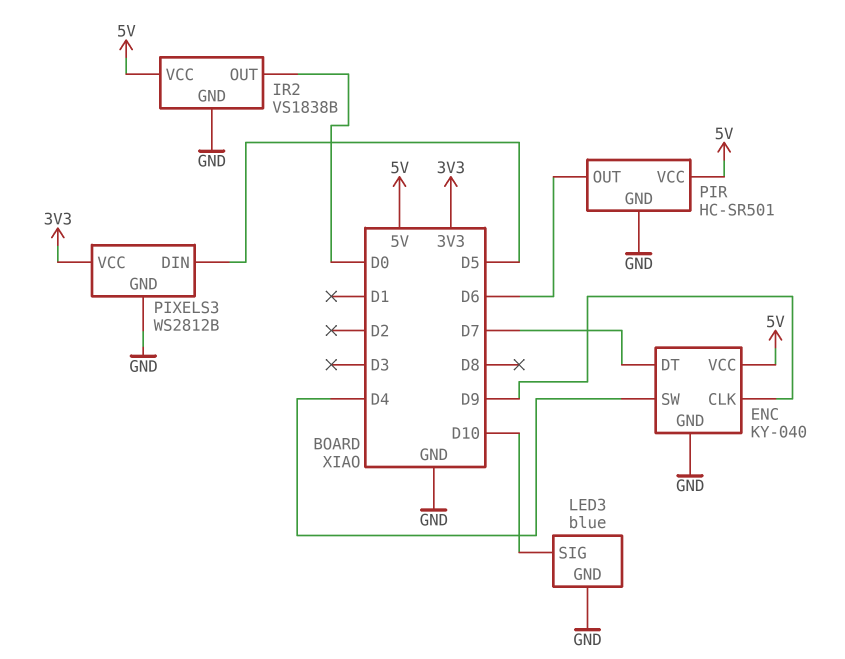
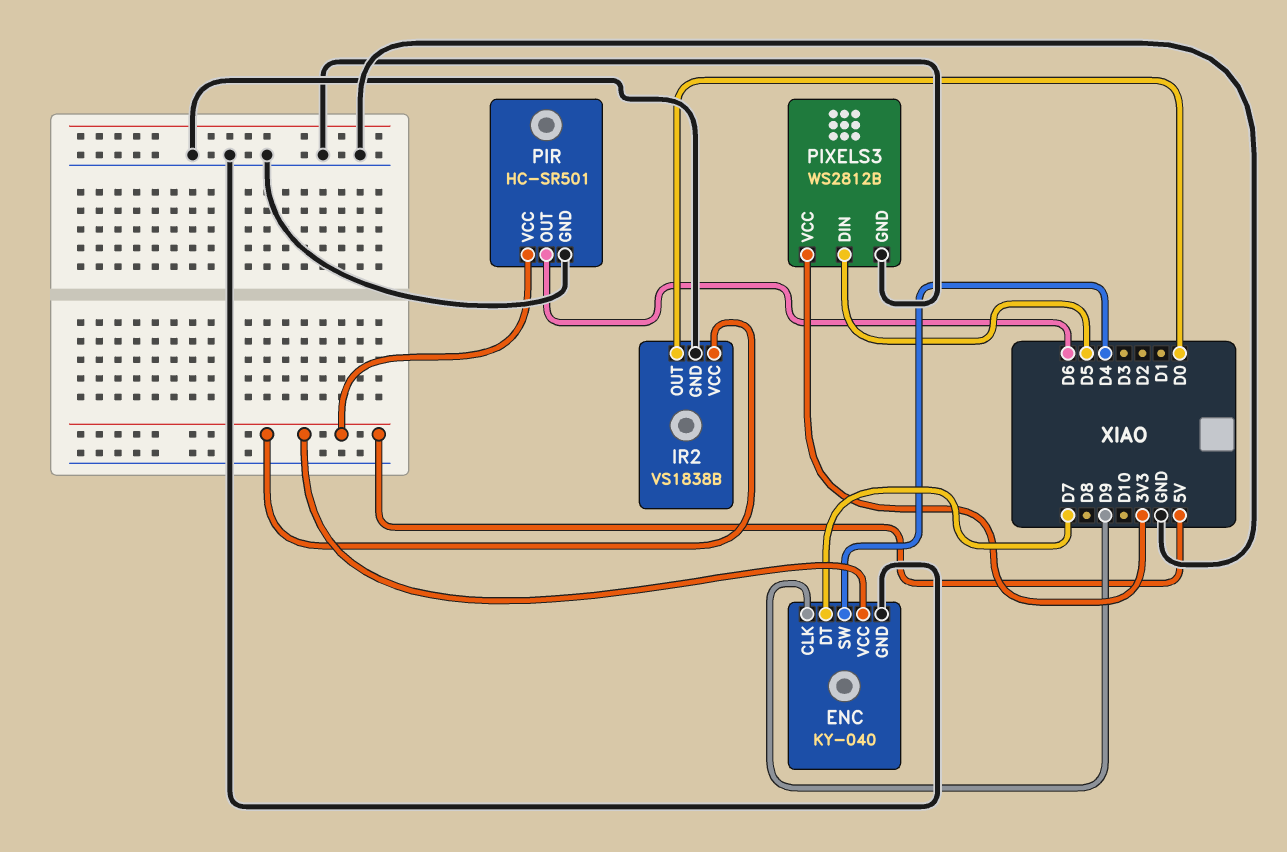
LED3: blue -> none
LED3 pin GND: GND -> none
LED3 pin SIG: D10 -> none

